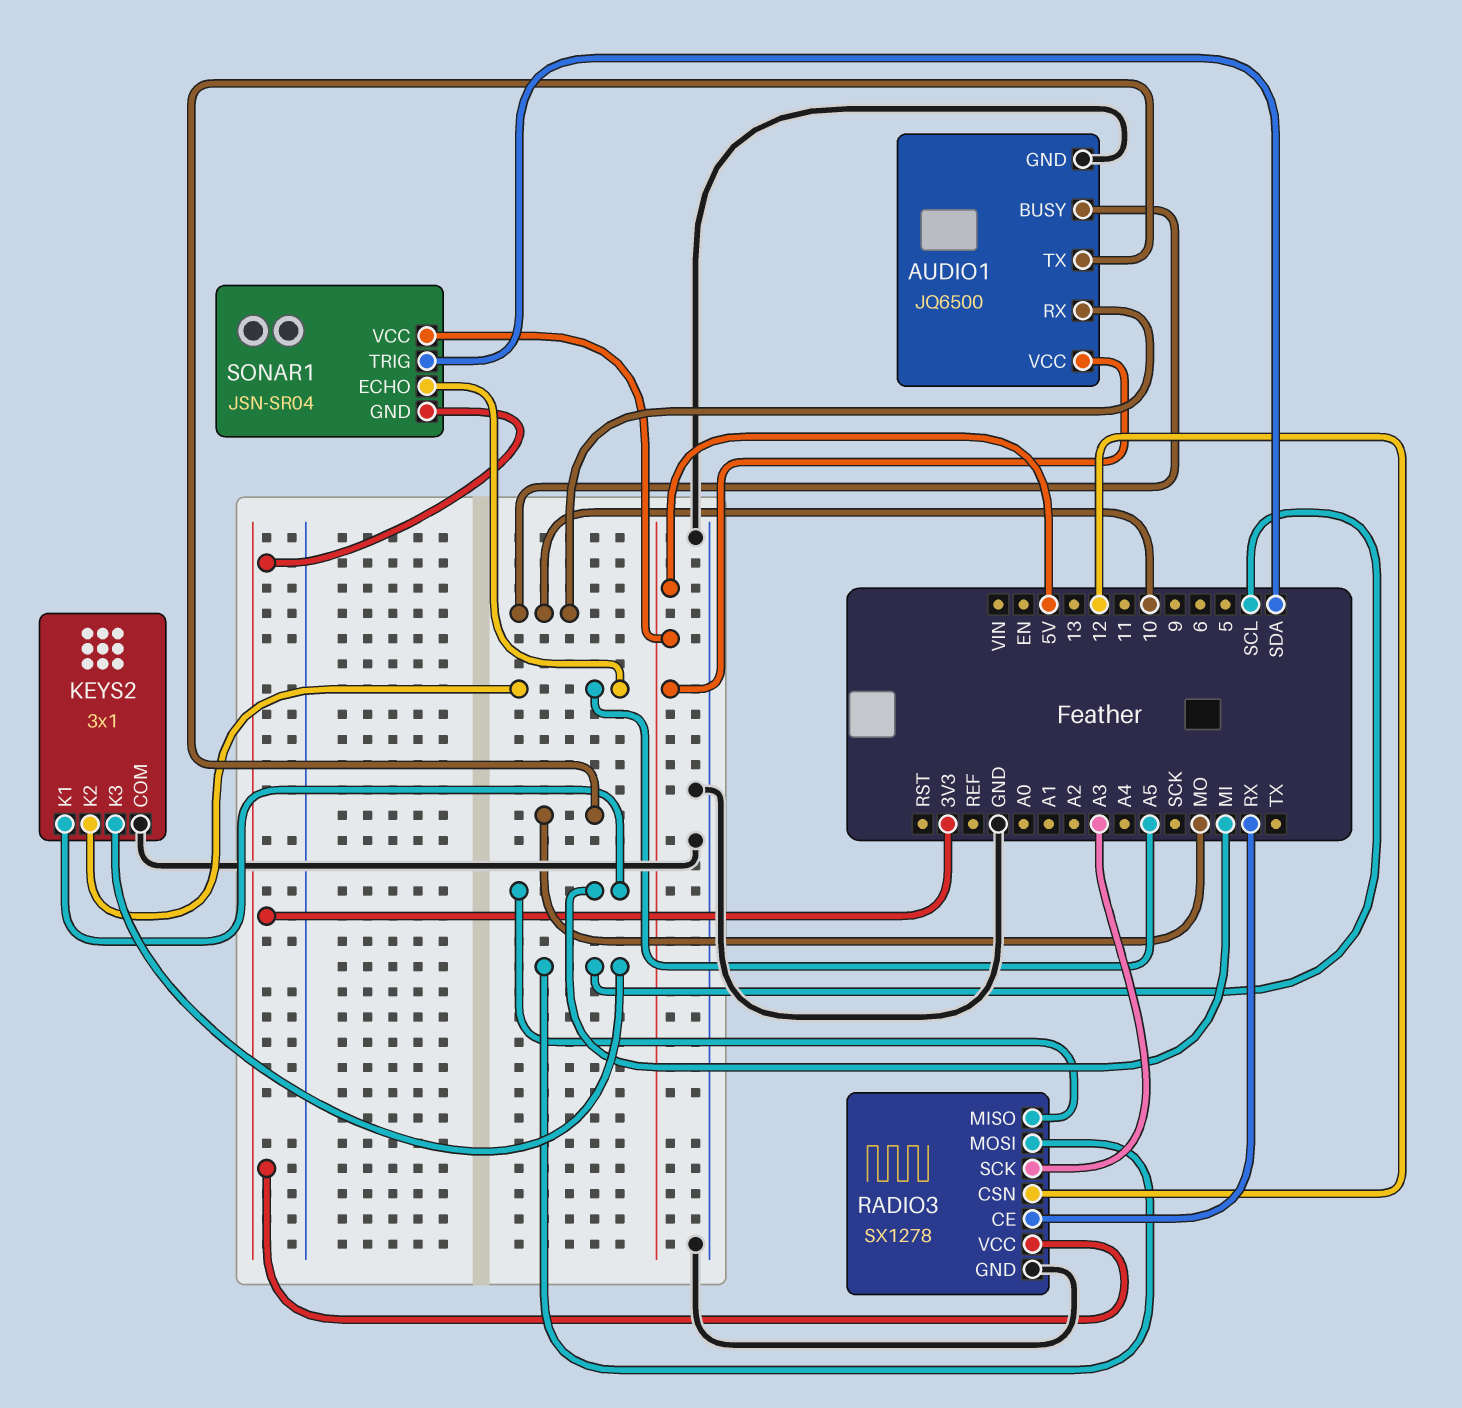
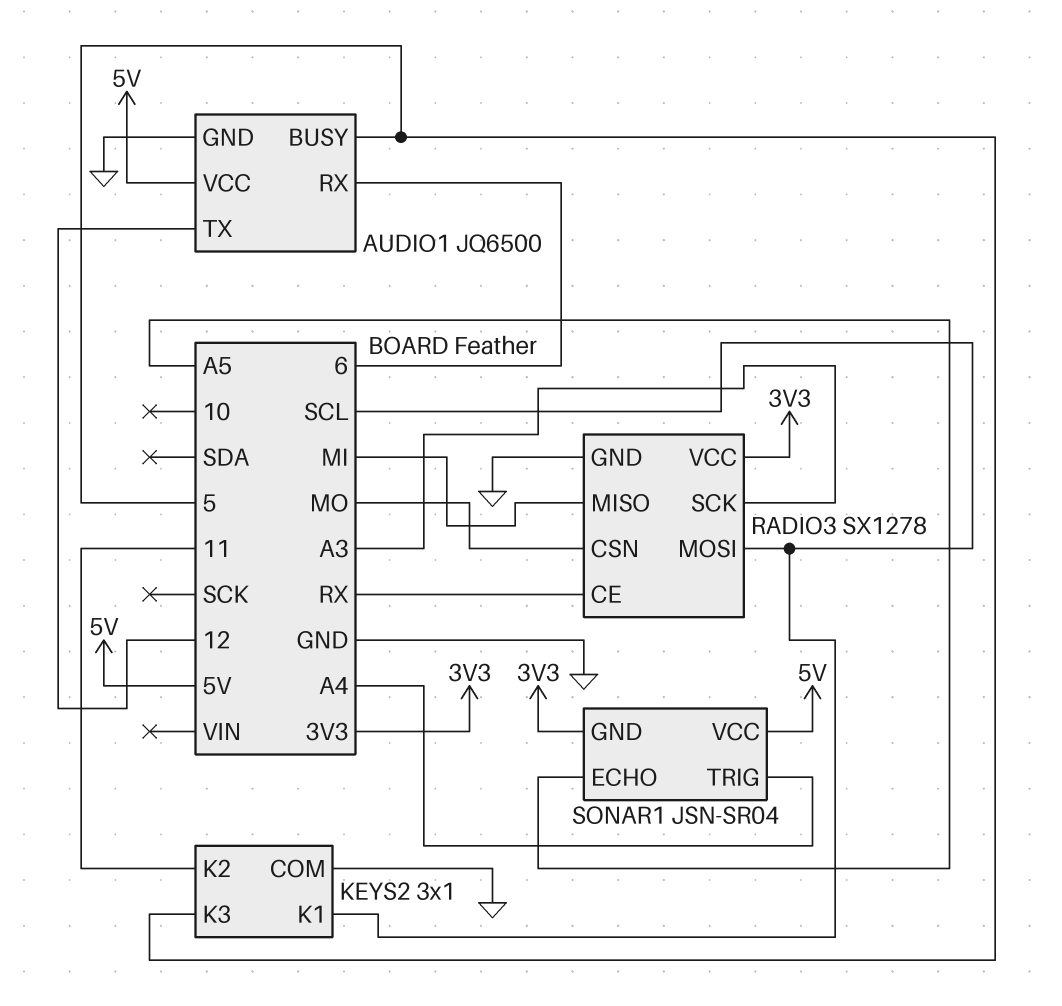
AUDIO1 pin BUSY: 10 -> 5
AUDIO1 pin RX: 10 -> 6
AUDIO1 pin TX: MO -> 12
KEYS2 pin K1: MI -> SCL
KEYS2 pin K2: A5 -> 11
KEYS2 pin K3: SCL -> 5
RADIO3 pin CSN: 12 -> MO
SONAR1 pin TRIG: SDA -> A4

